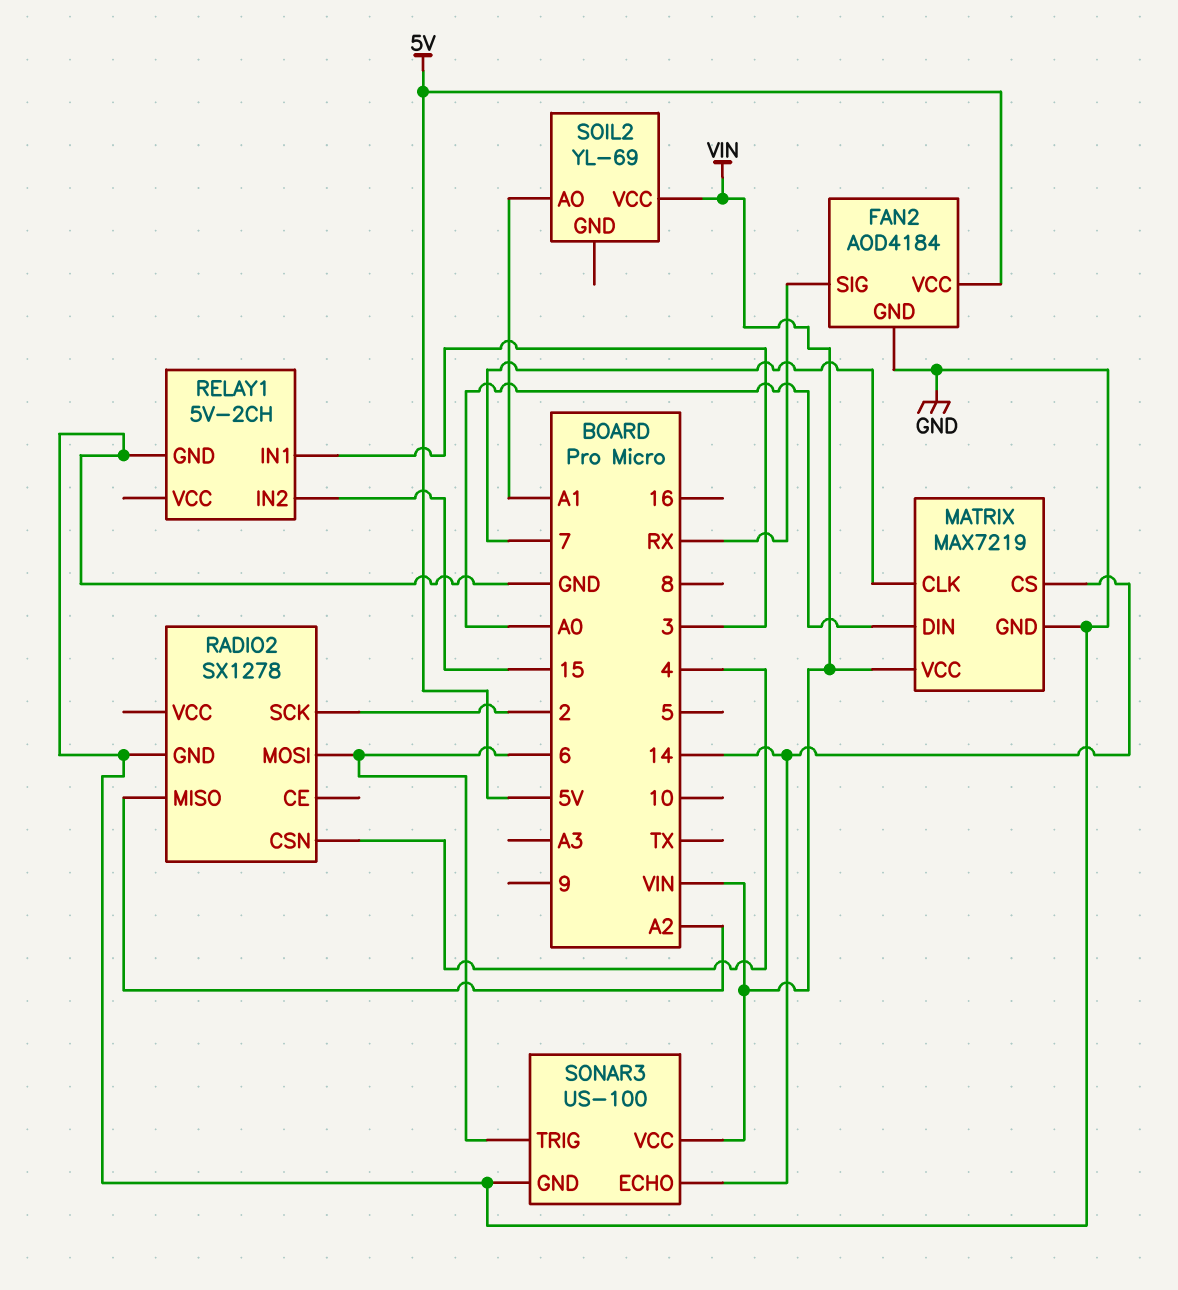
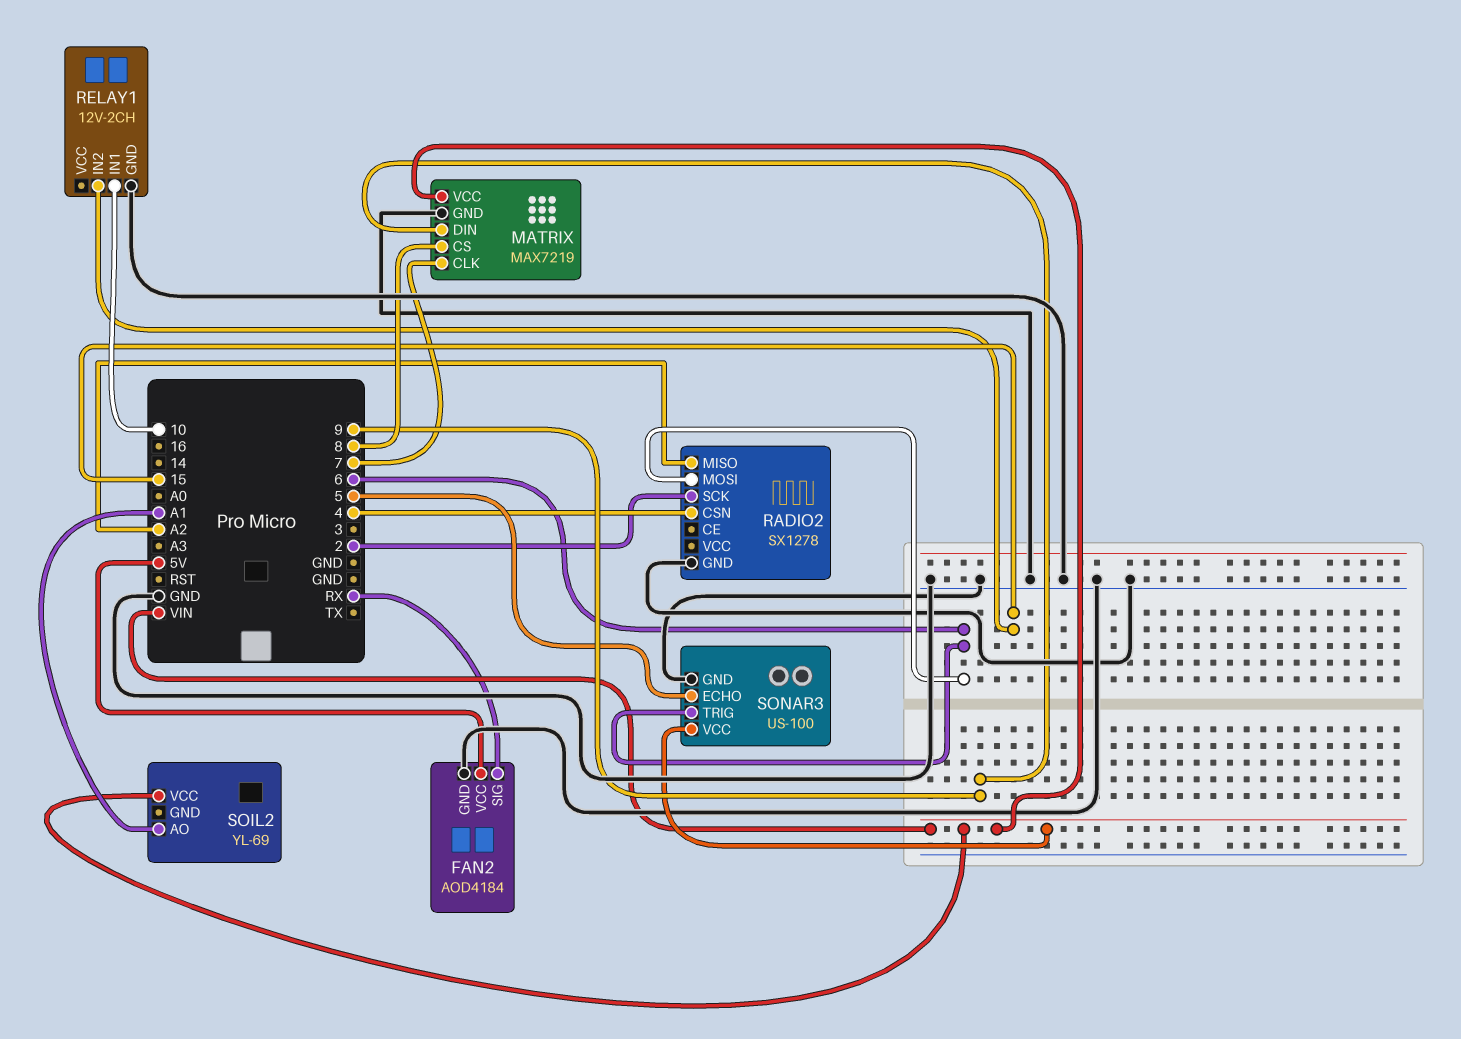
MATRIX pin CS: 14 -> 8
MATRIX pin DIN: A0 -> 9
RELAY1: 5V-2CH -> 12V-2CH
RELAY1 pin IN1: 3 -> 10
SONAR3 pin ECHO: 14 -> 5

